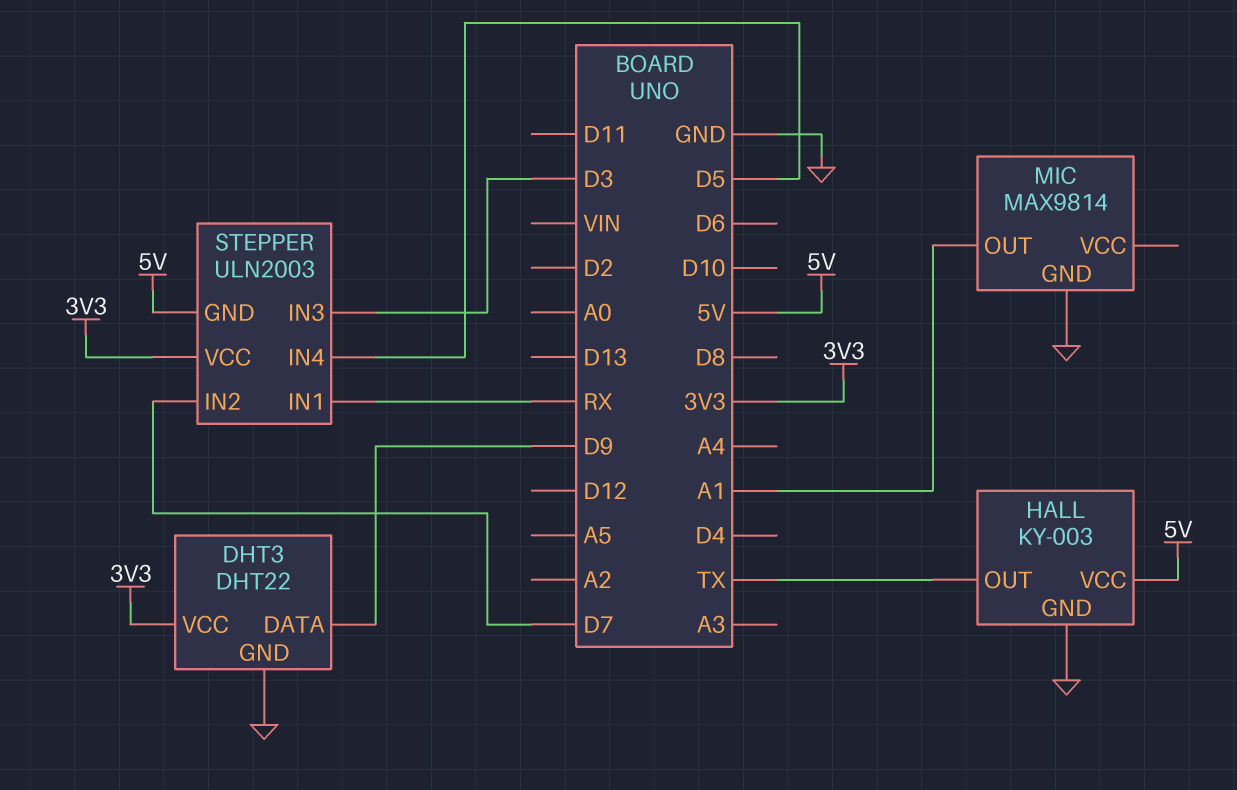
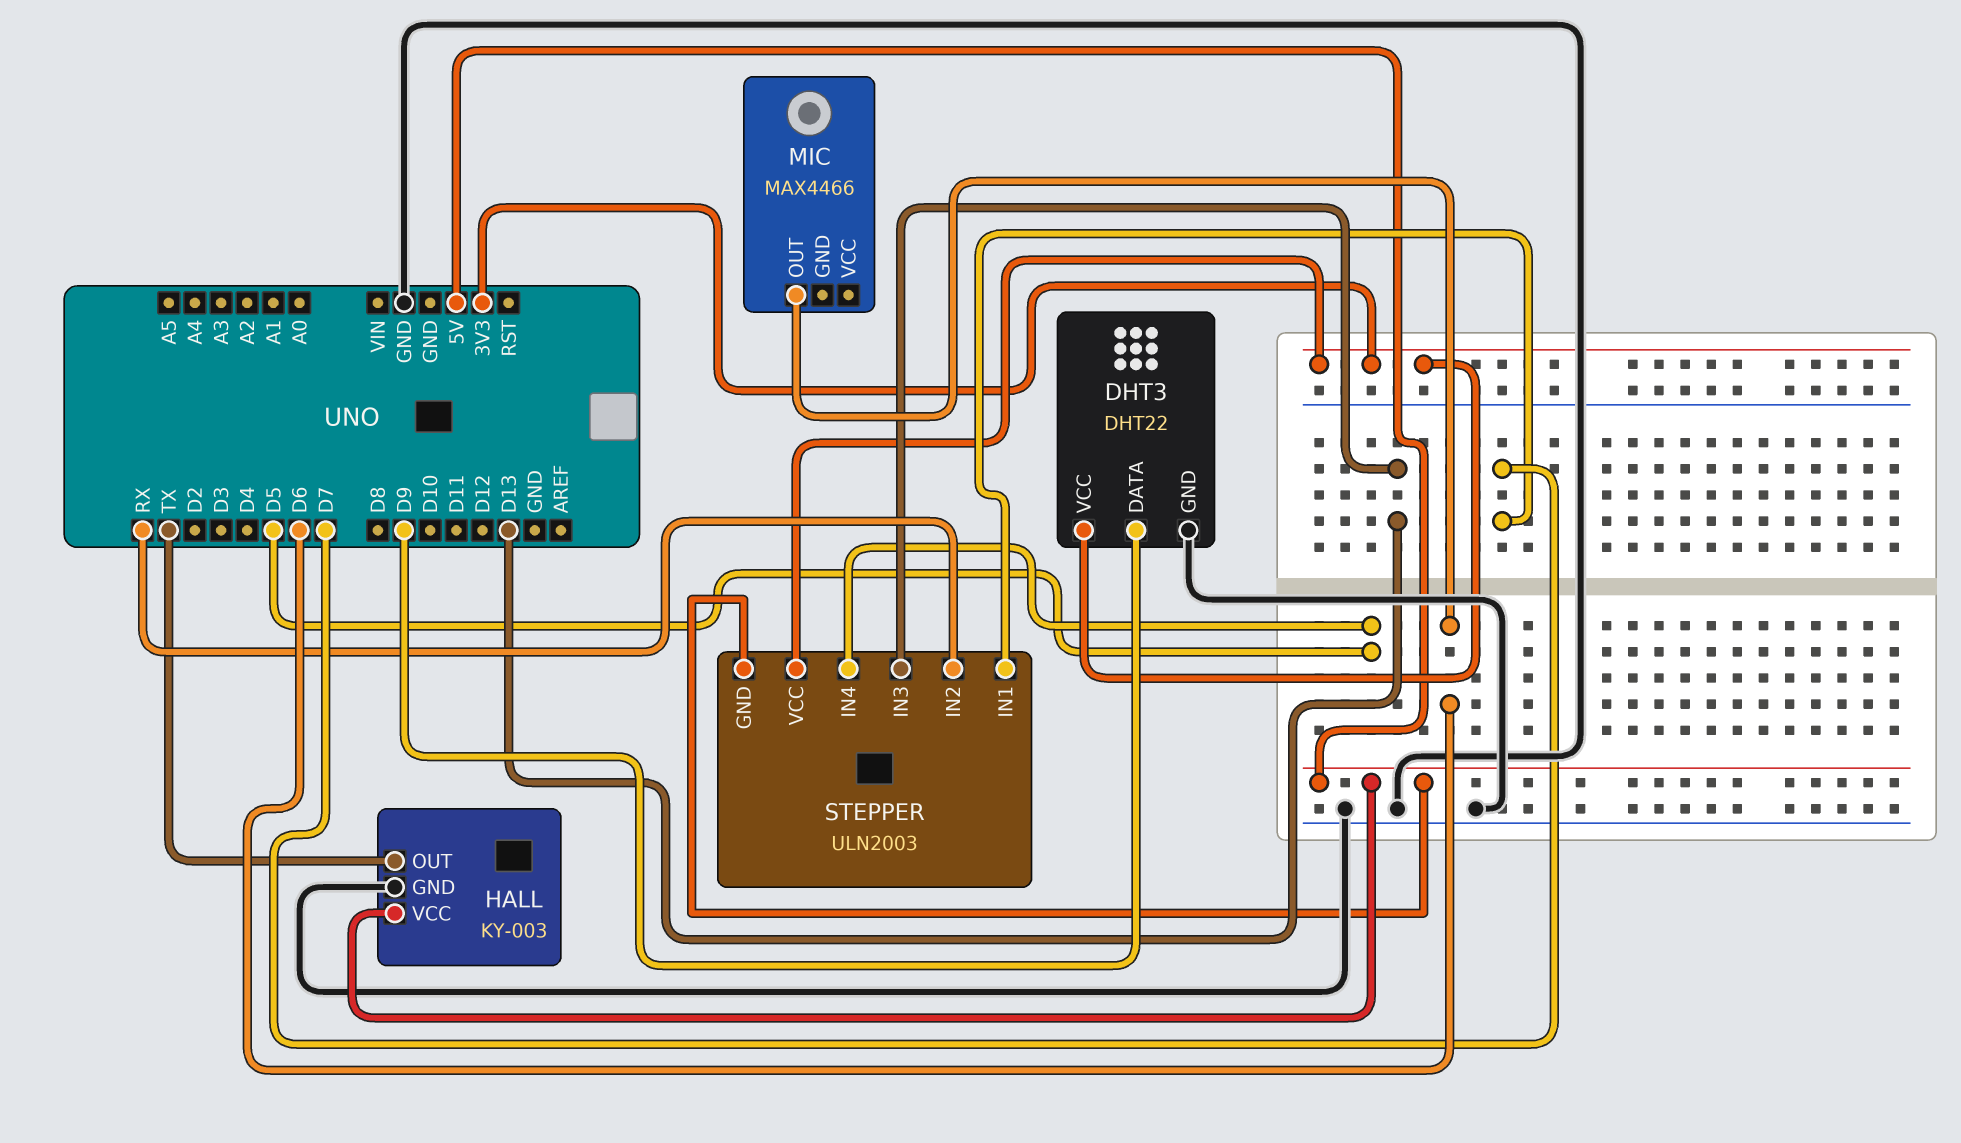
MIC: MAX9814 -> MAX4466
MIC pin GND: GND -> none
MIC pin OUT: A1 -> D6
STEPPER pin IN1: RX -> D7
STEPPER pin IN2: D7 -> RX
STEPPER pin IN3: D3 -> D13

